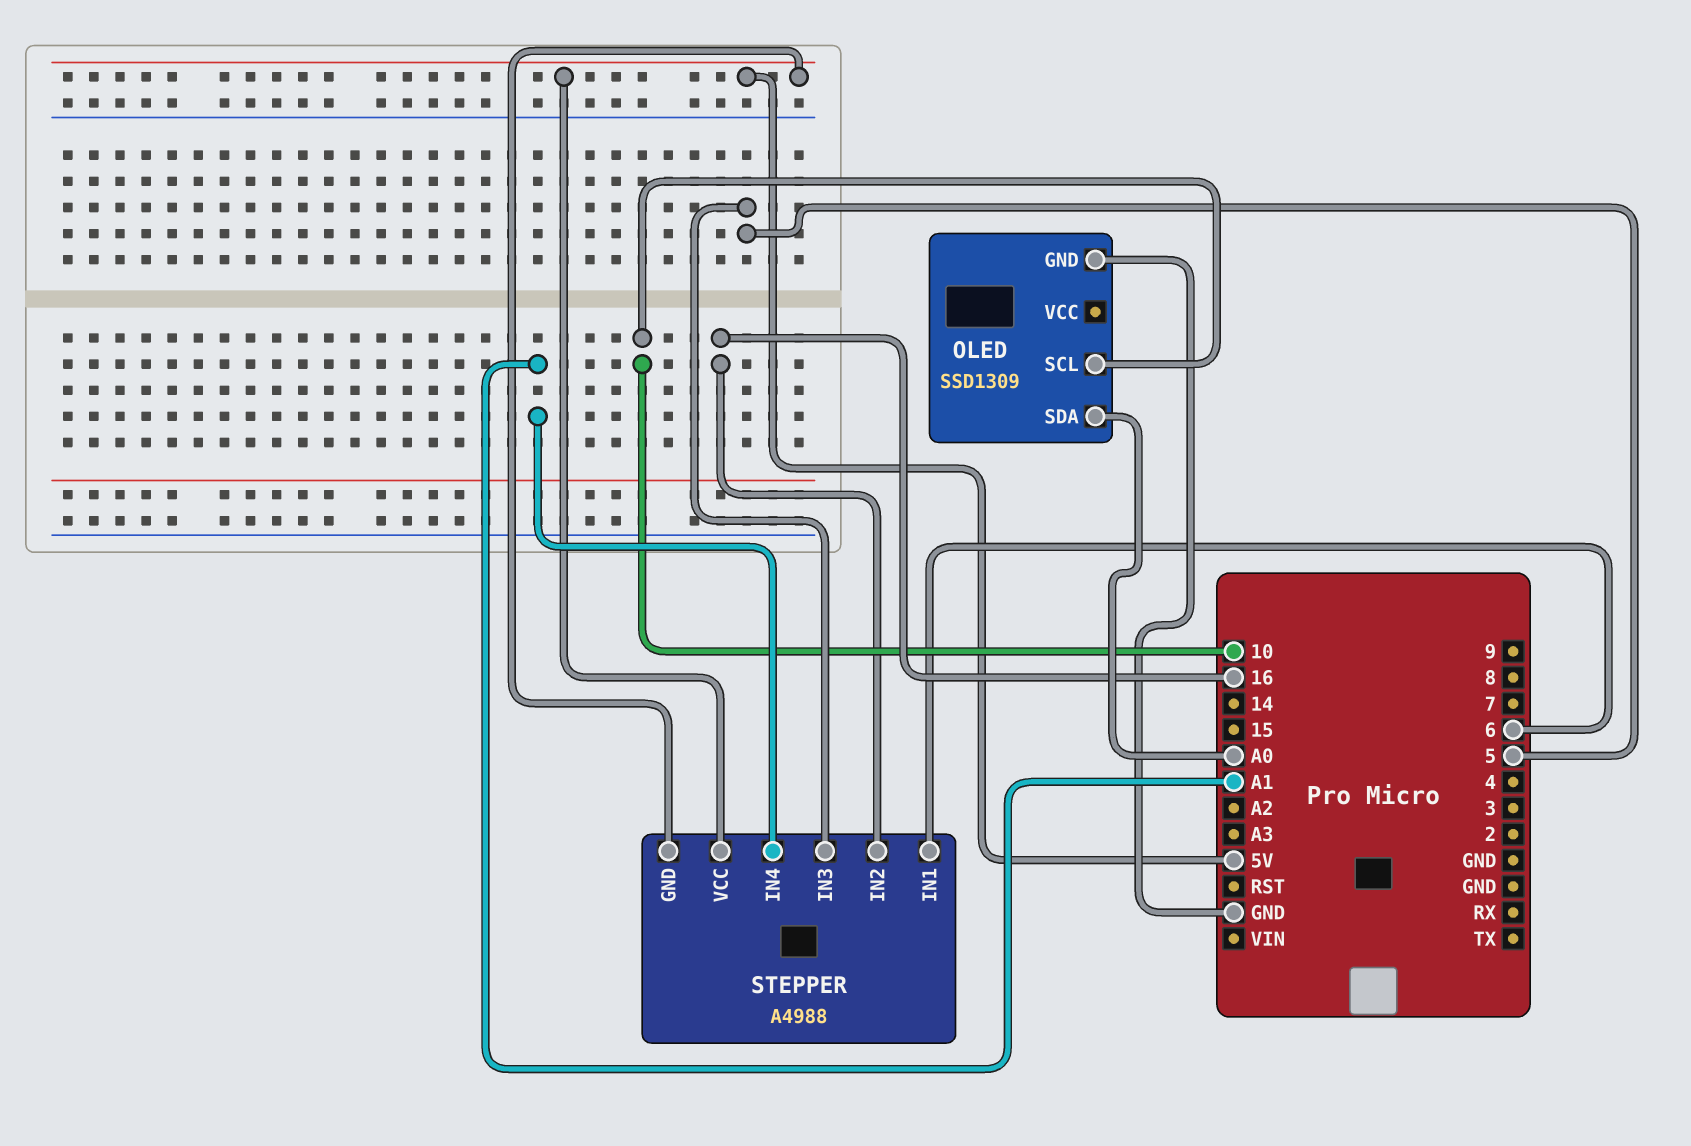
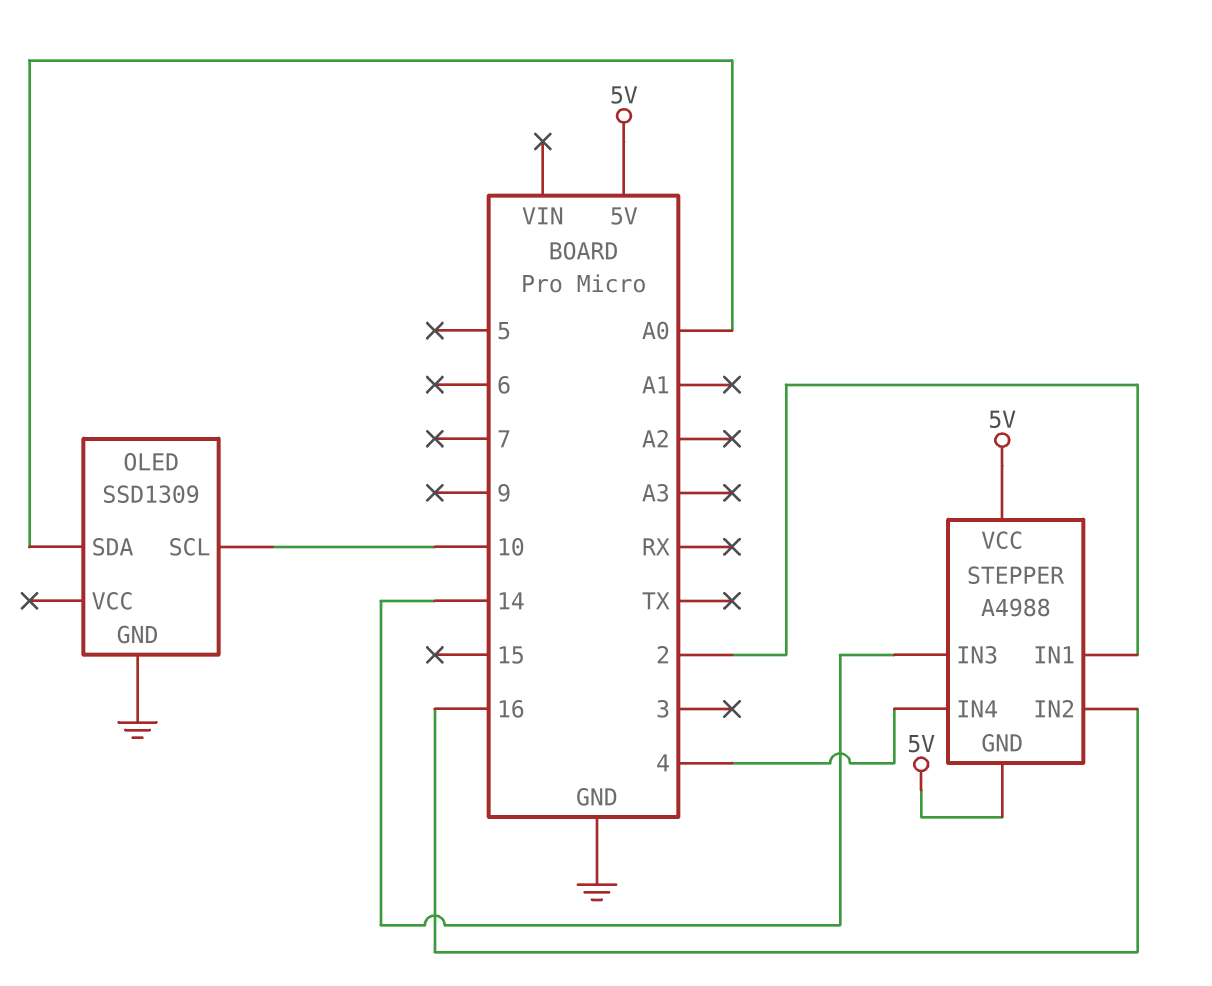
STEPPER pin IN1: 6 -> 2
STEPPER pin IN3: 5 -> 14
STEPPER pin IN4: A1 -> 4

